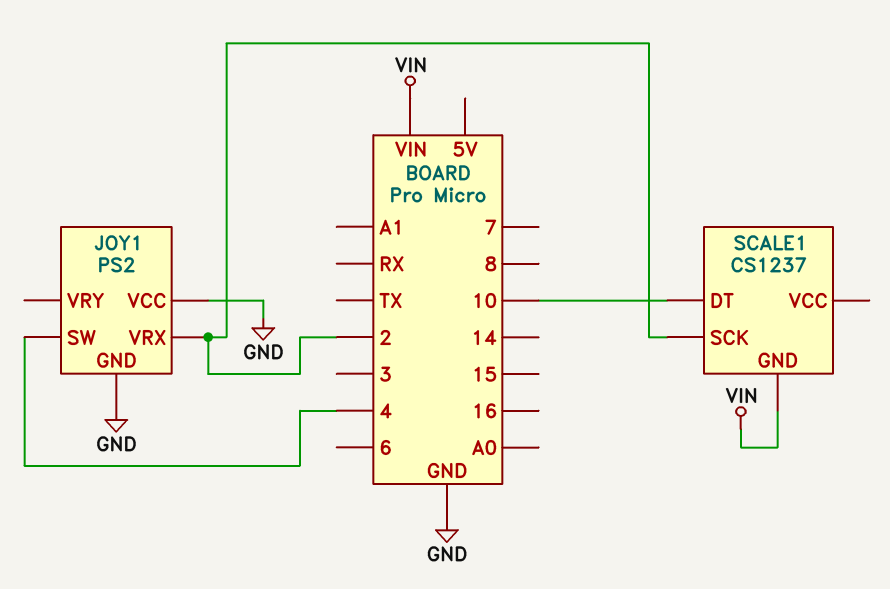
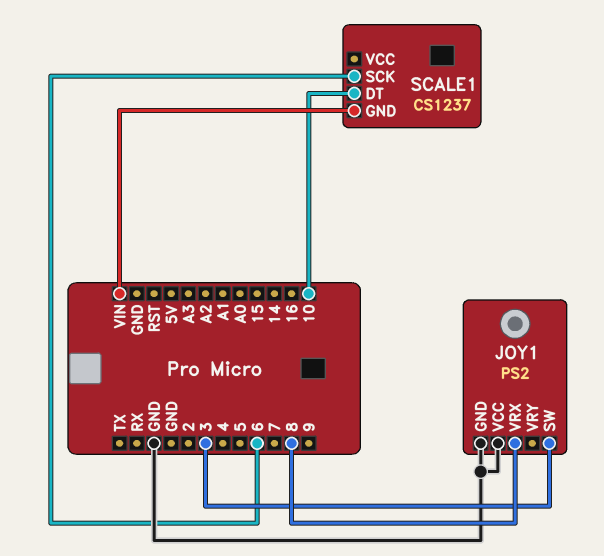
JOY1 pin SW: 4 -> 3
JOY1 pin VRX: 2 -> 8
SCALE1 pin SCK: 2 -> 6

